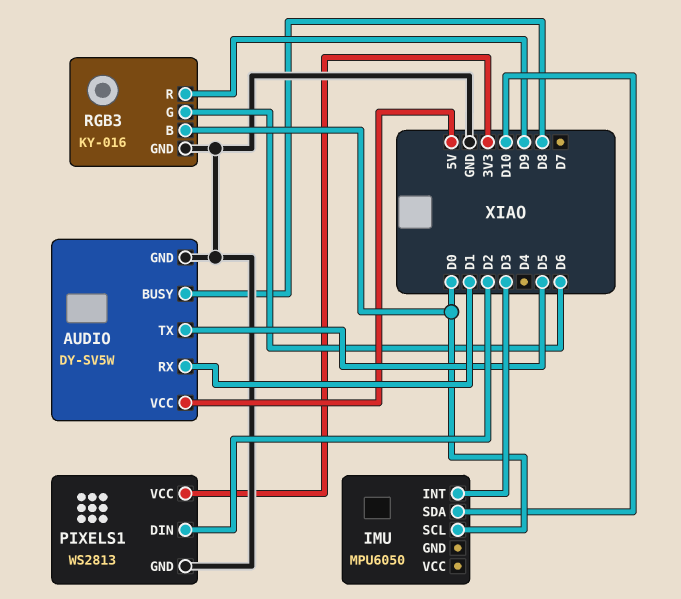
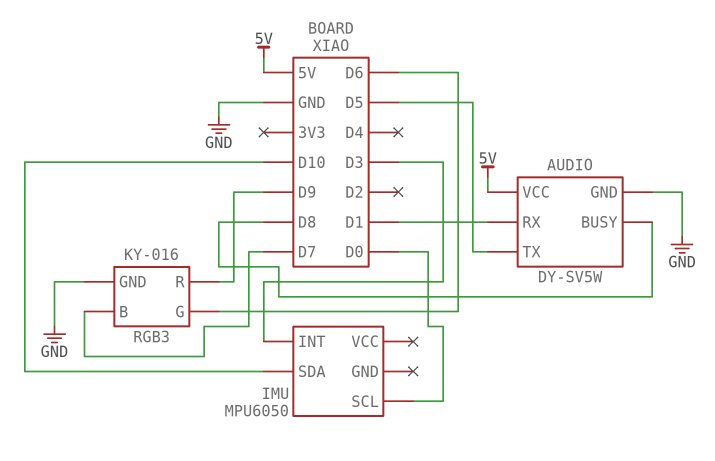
PIXELS1: WS2813 -> none
PIXELS1 pin DIN: D2 -> none
PIXELS1 pin GND: GND -> none
PIXELS1 pin VCC: 3V3 -> none
RGB3 pin B: D0 -> D7

